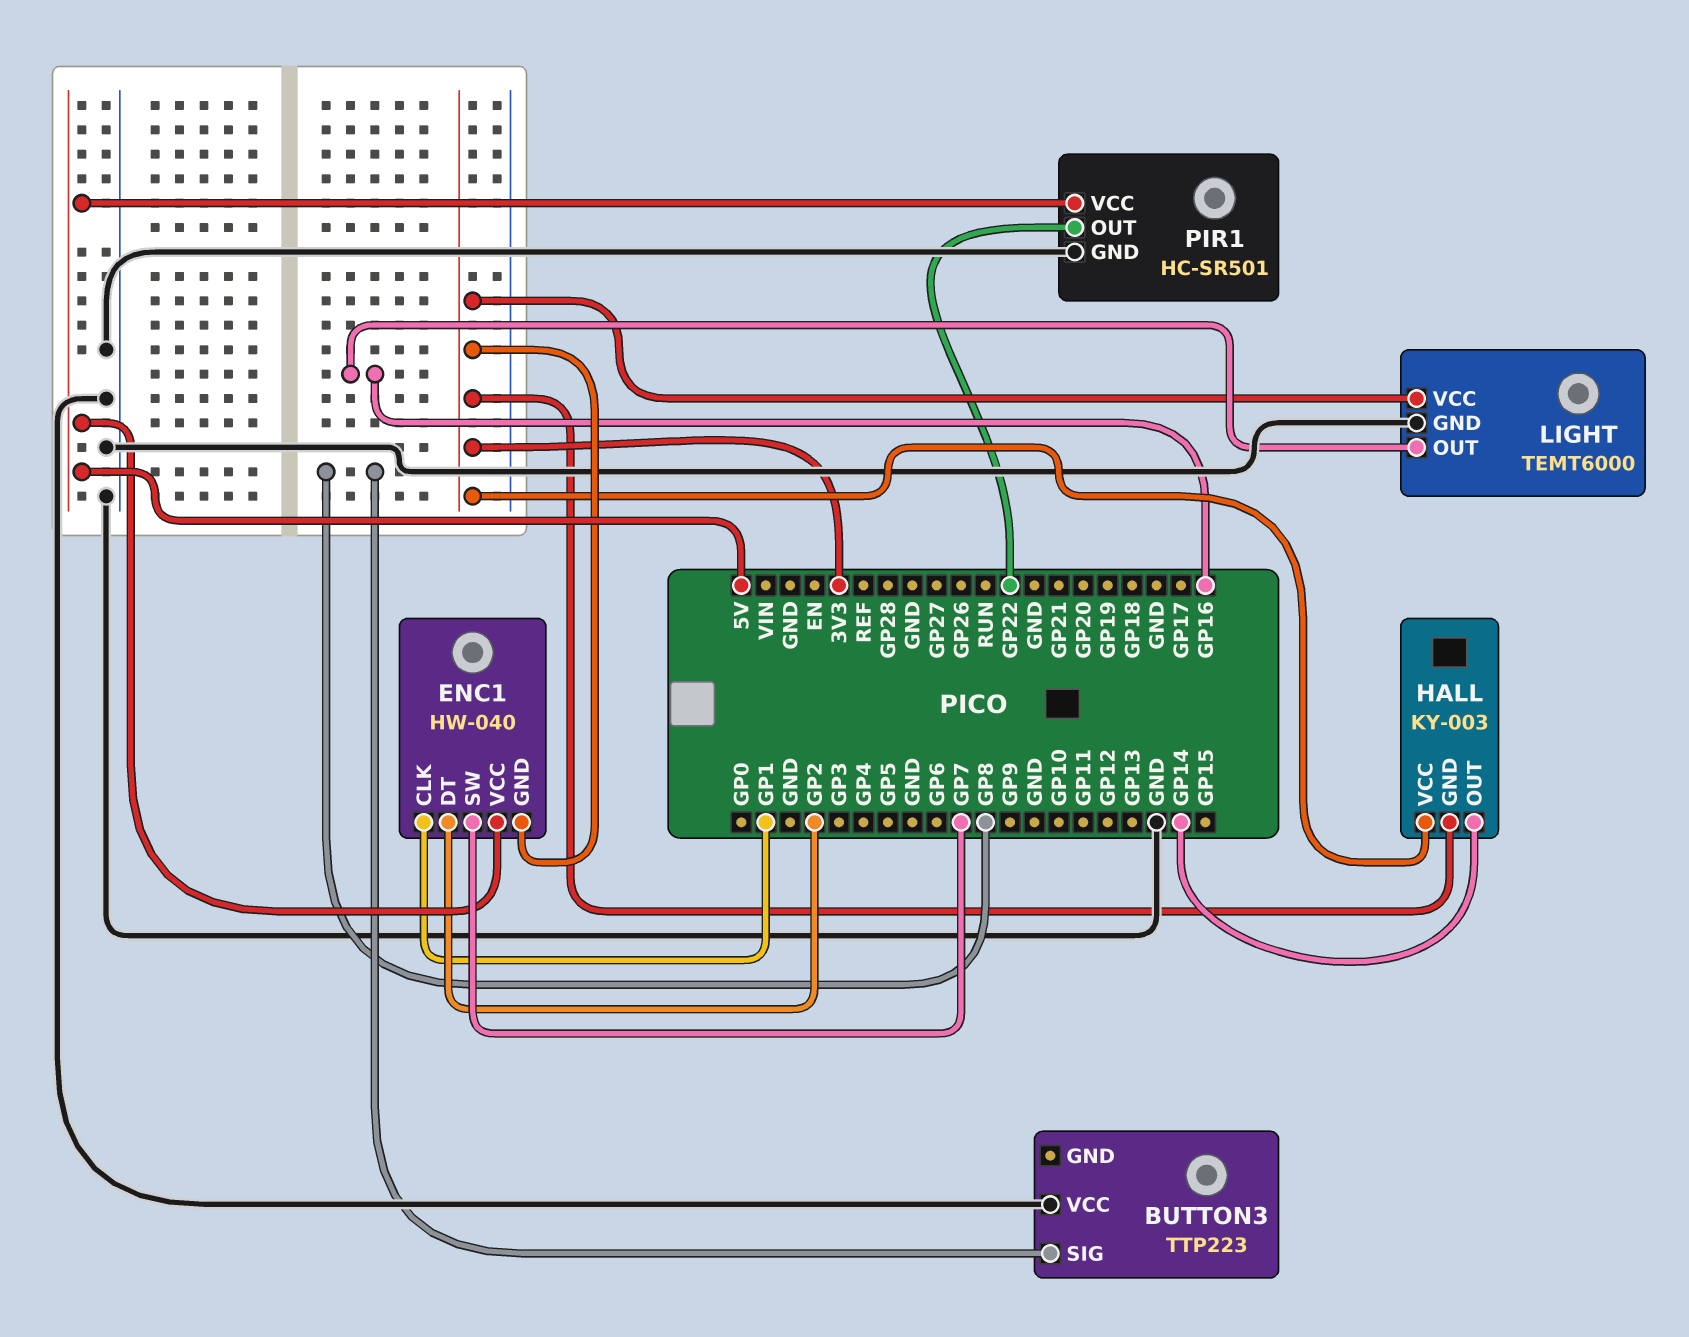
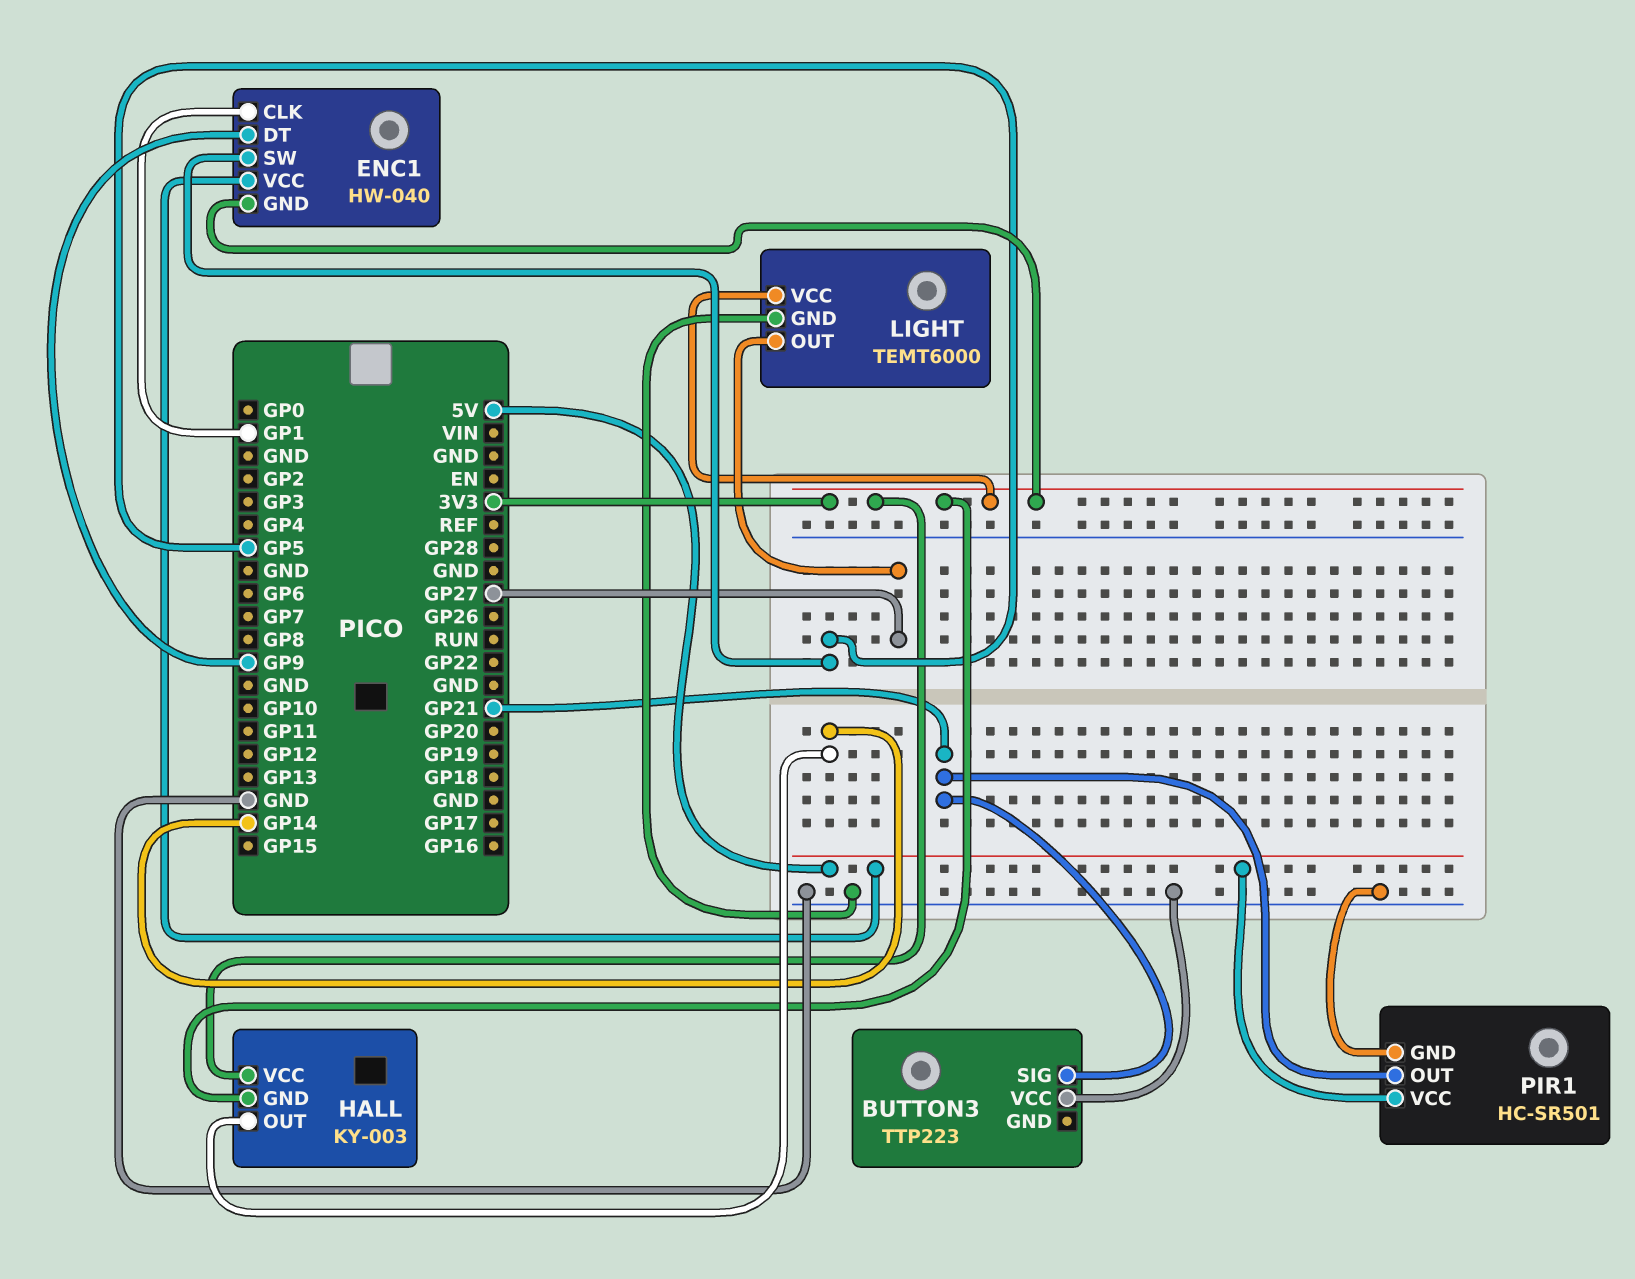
BUTTON3 pin SIG: GP8 -> GP21
ENC1 pin DT: GP2 -> GP9
ENC1 pin SW: GP7 -> GP5
LIGHT pin OUT: GP16 -> GP27
PIR1 pin OUT: GP22 -> GP21

